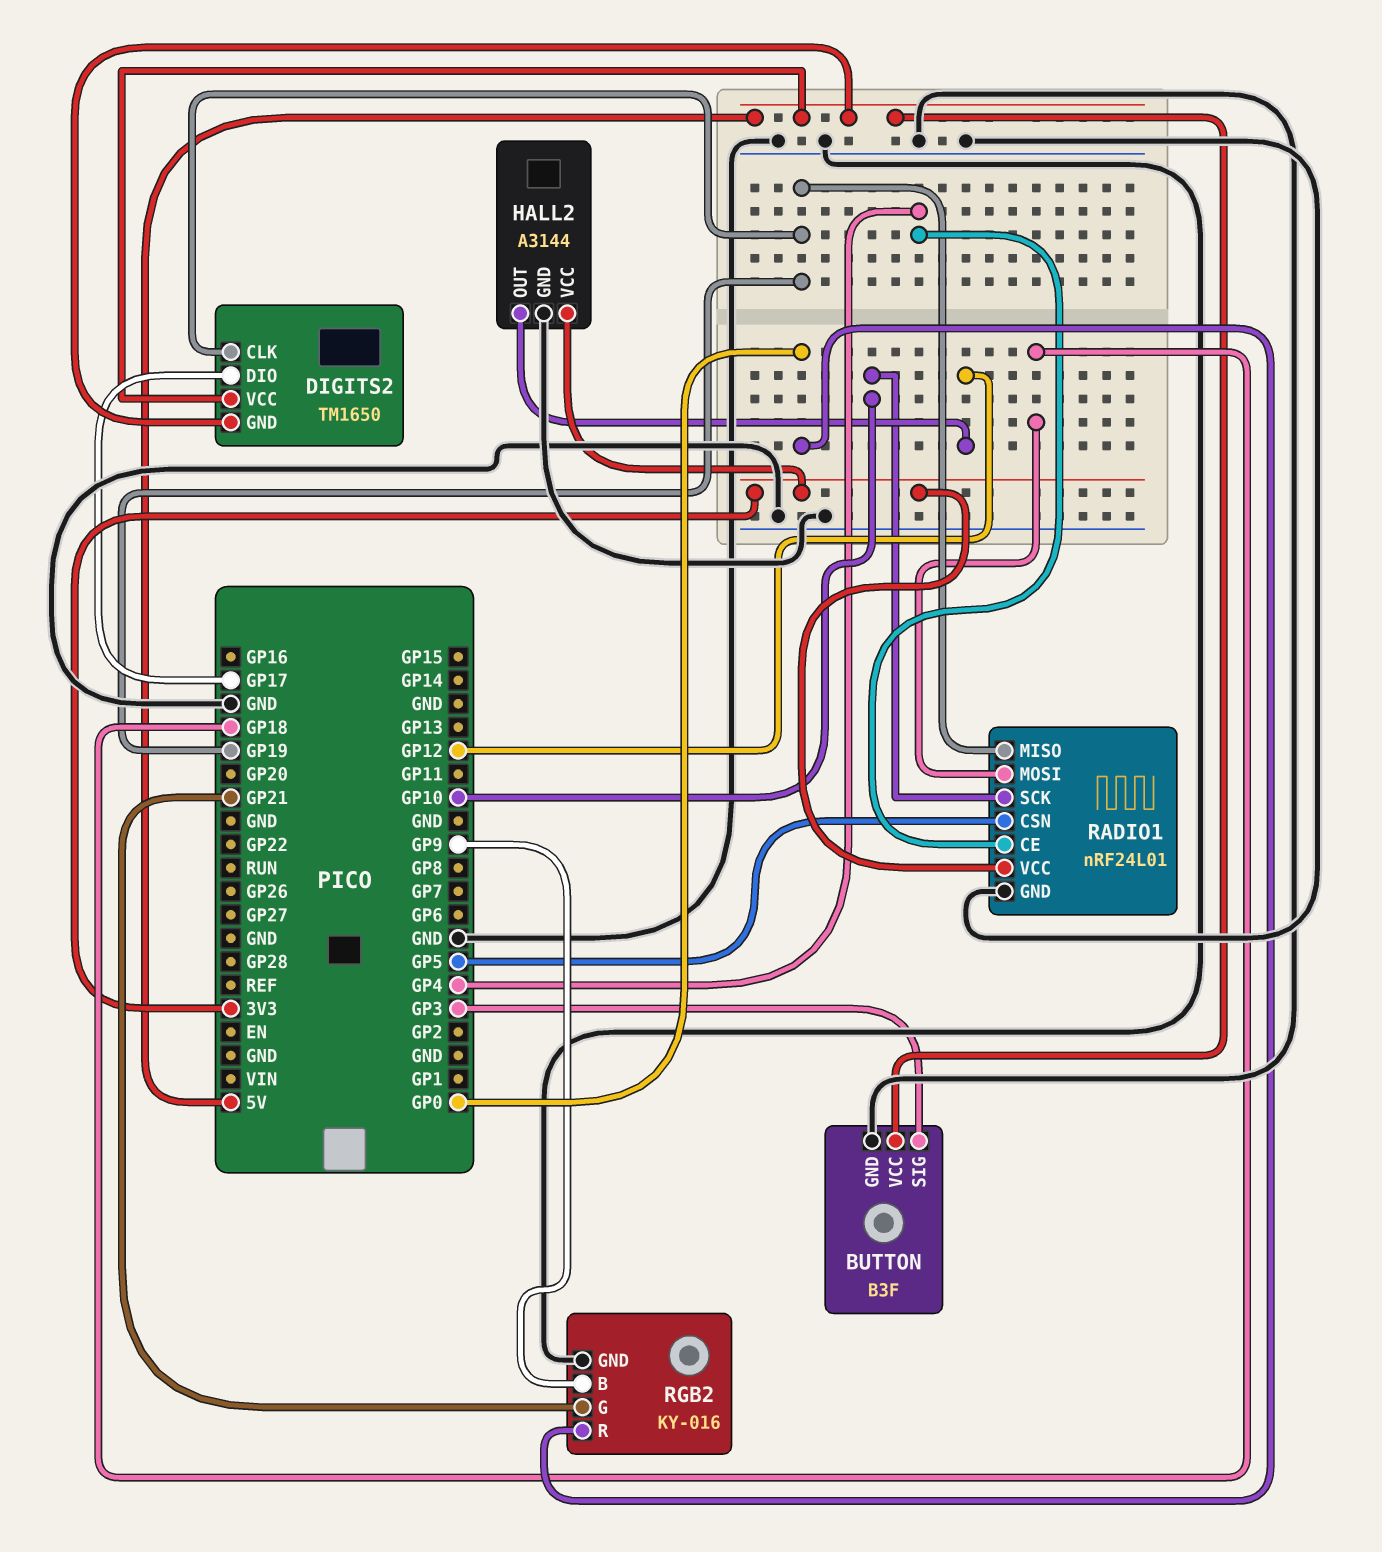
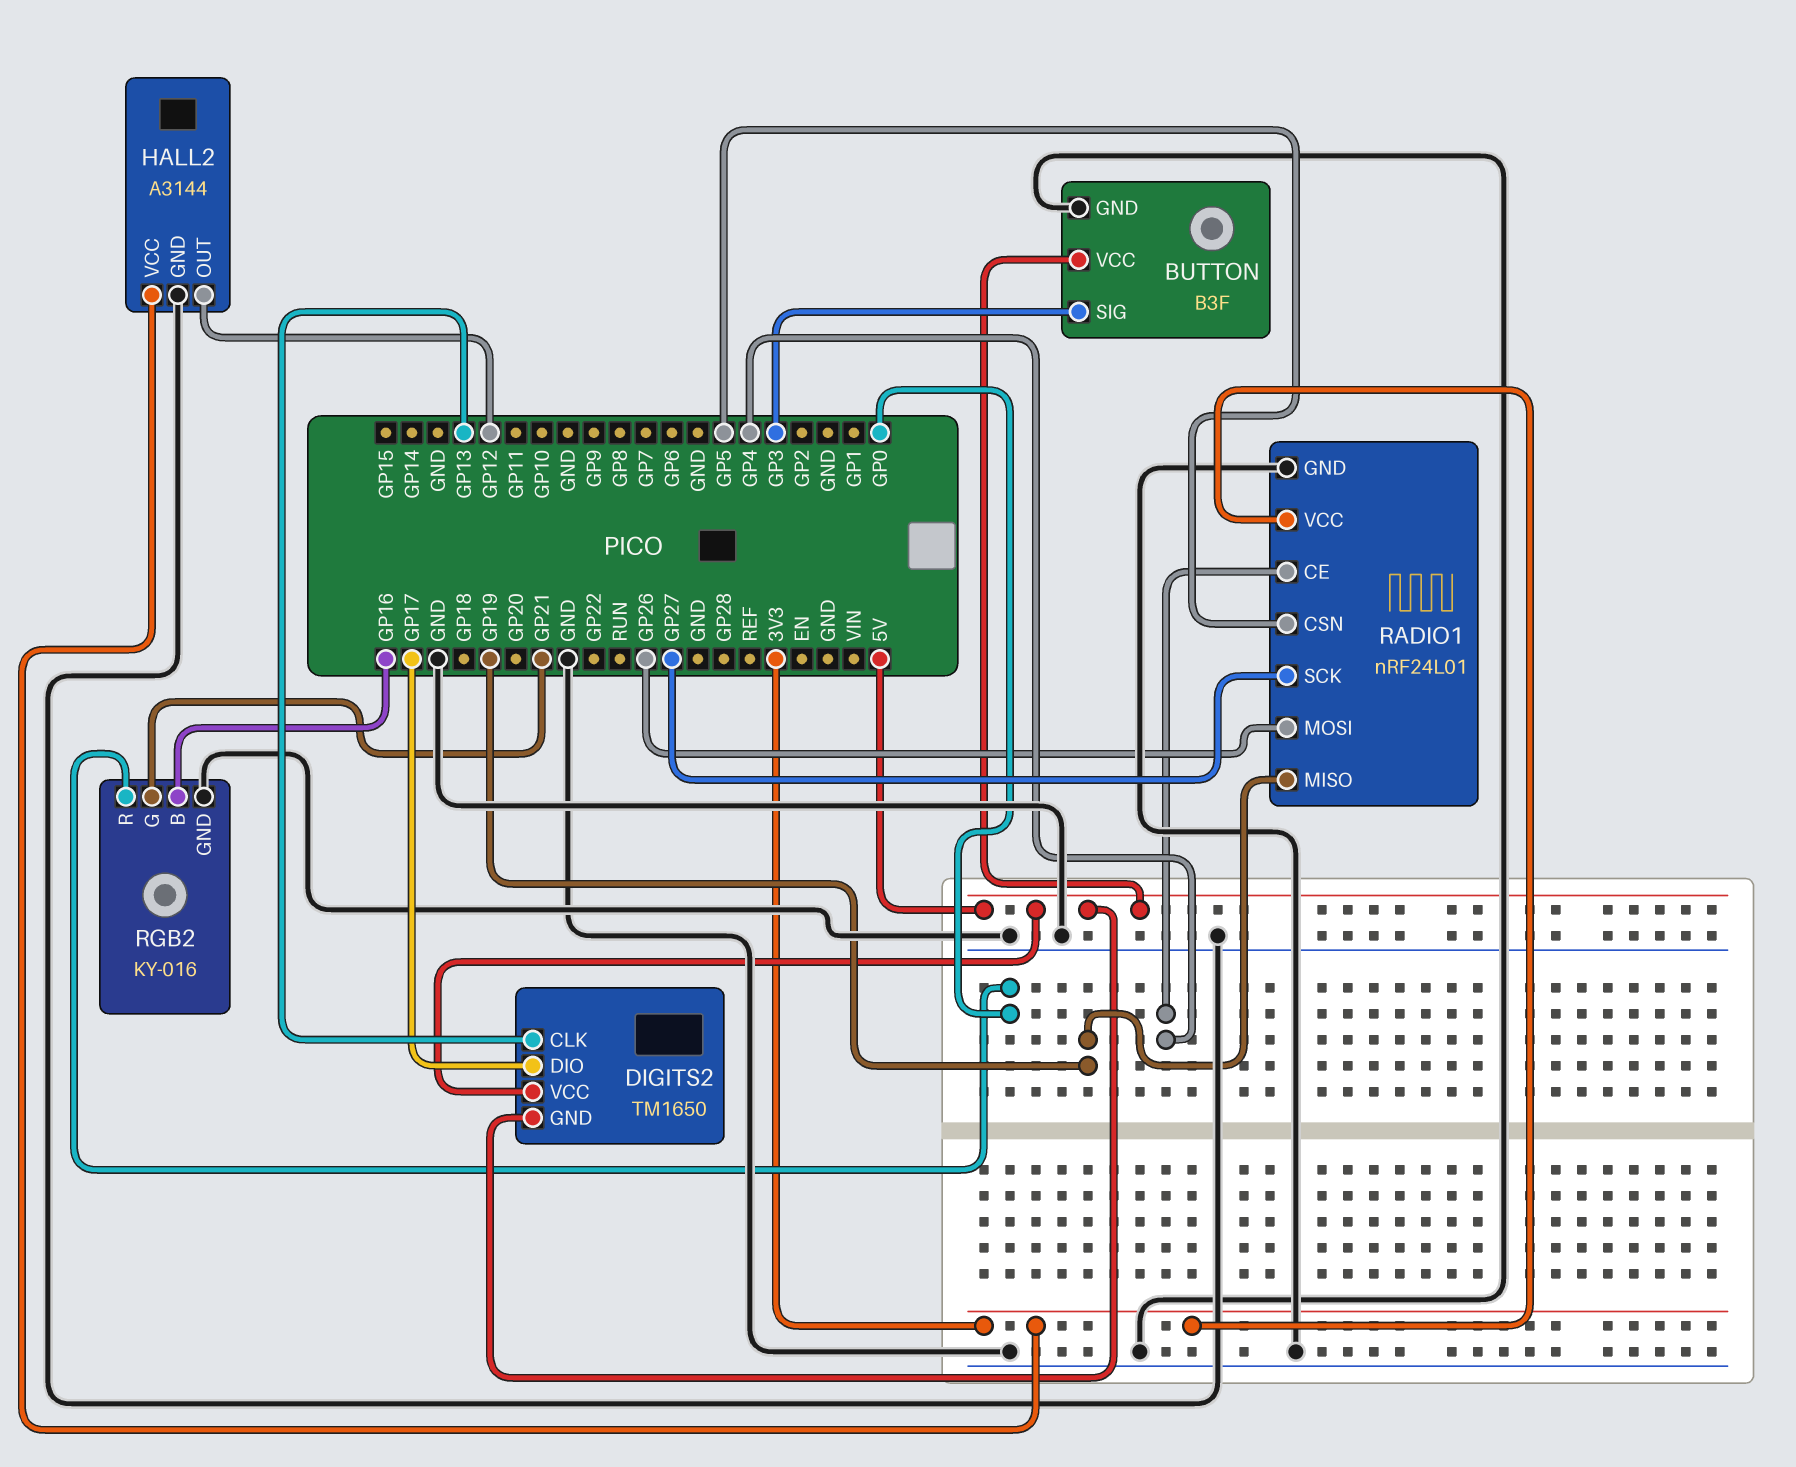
DIGITS2 pin CLK: GP19 -> GP13
RADIO1 pin MOSI: GP18 -> GP26
RADIO1 pin SCK: GP10 -> GP27
RGB2 pin B: GP9 -> GP16

